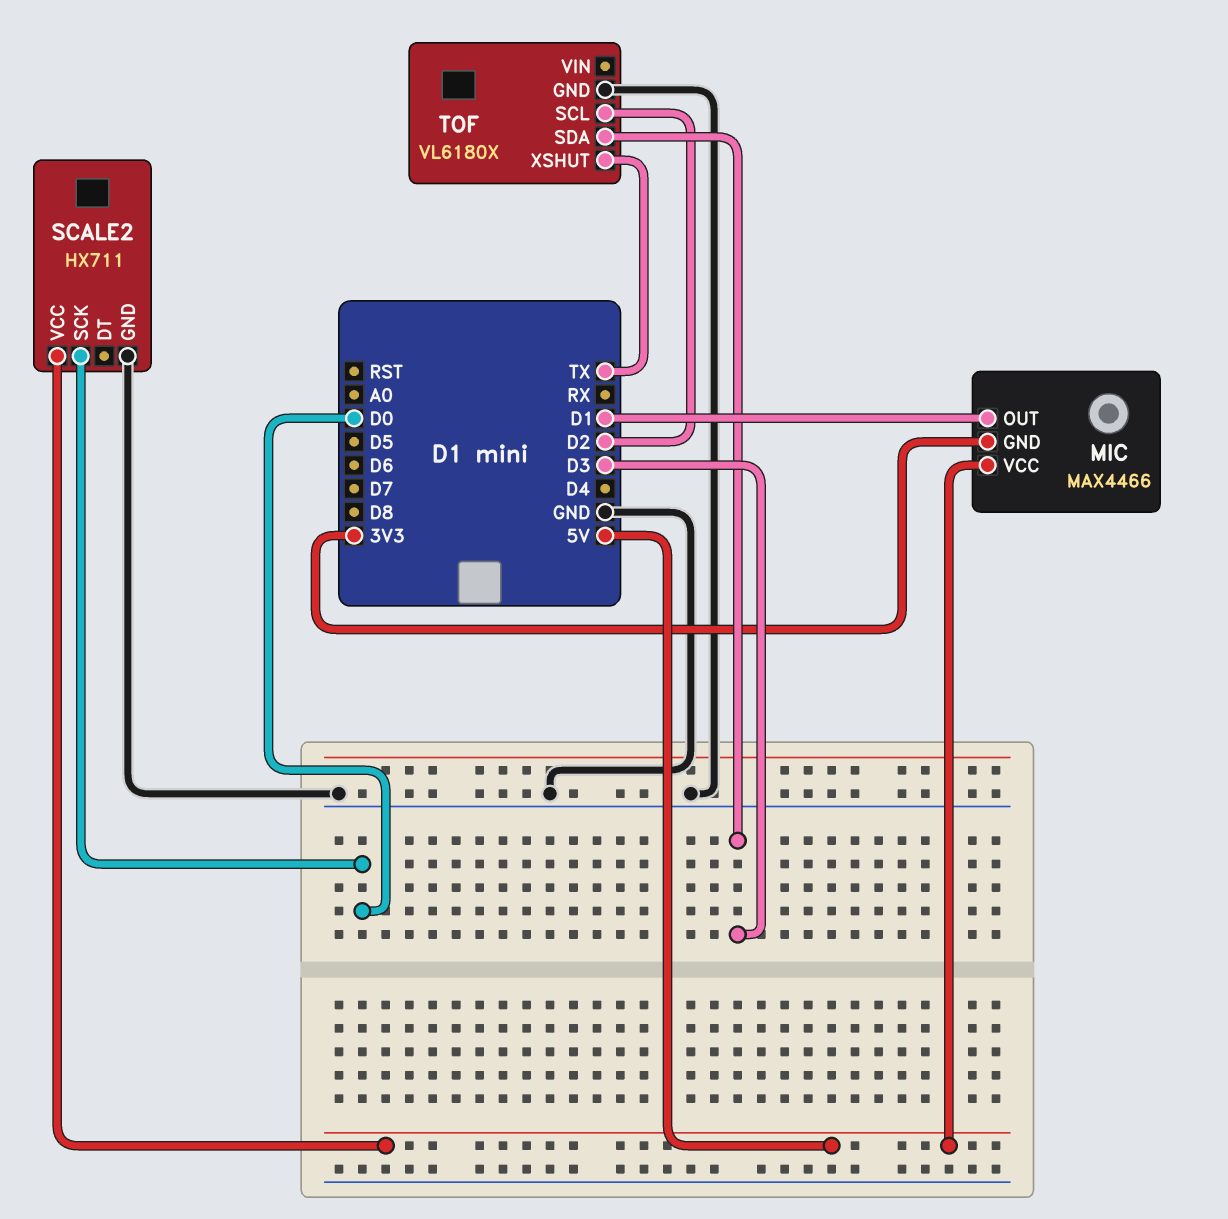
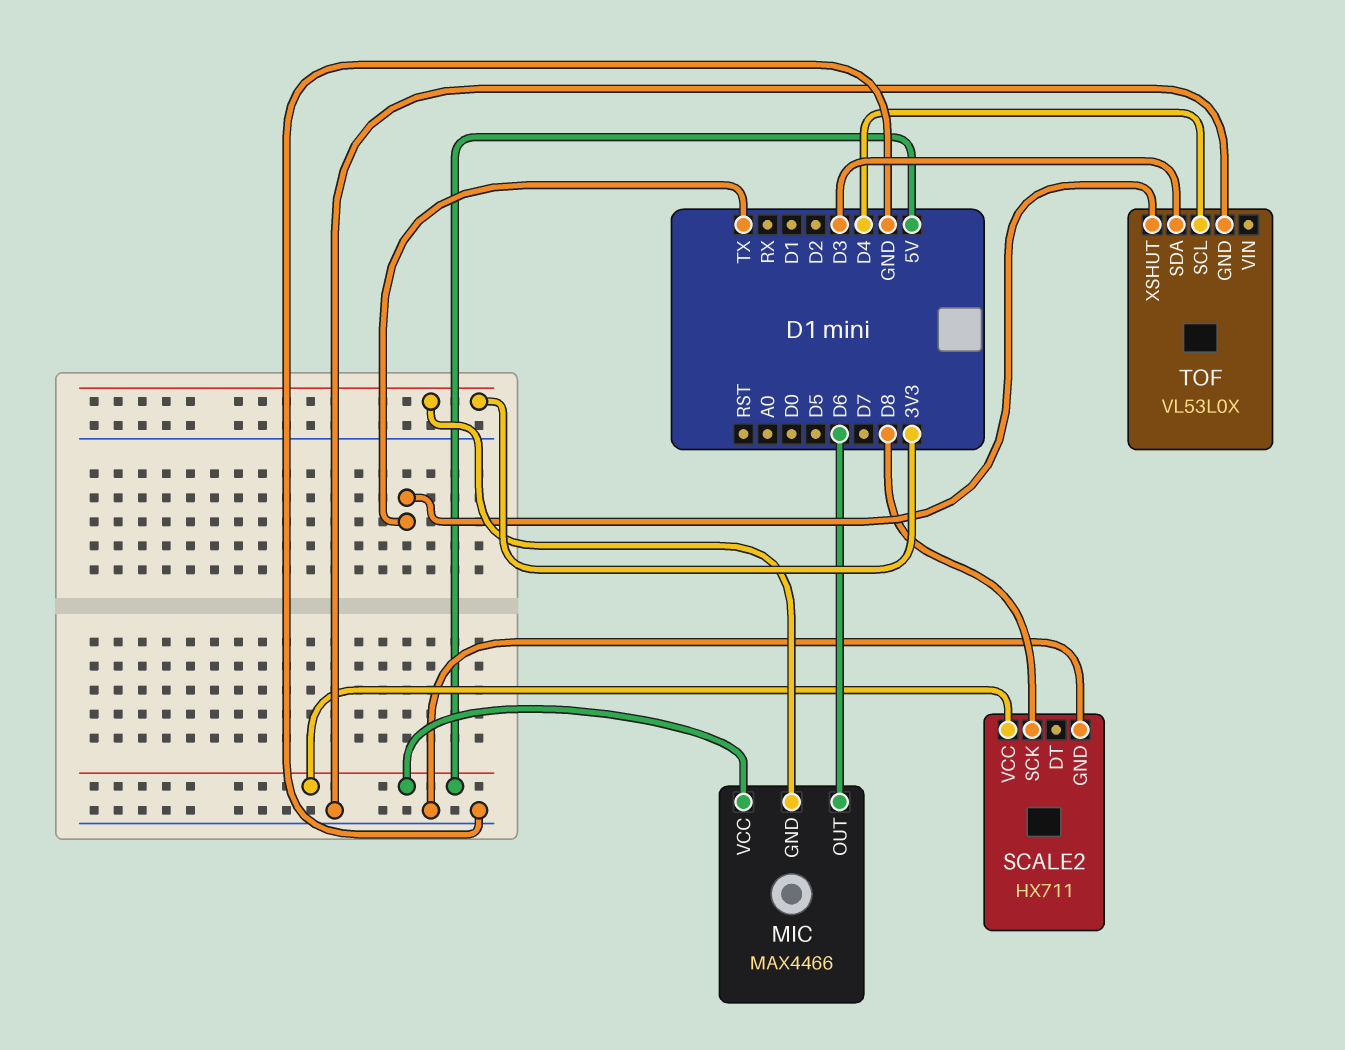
MIC pin OUT: D1 -> D6
SCALE2 pin SCK: D0 -> D8
TOF: VL6180X -> VL53L0X
TOF pin SCL: D2 -> D4

